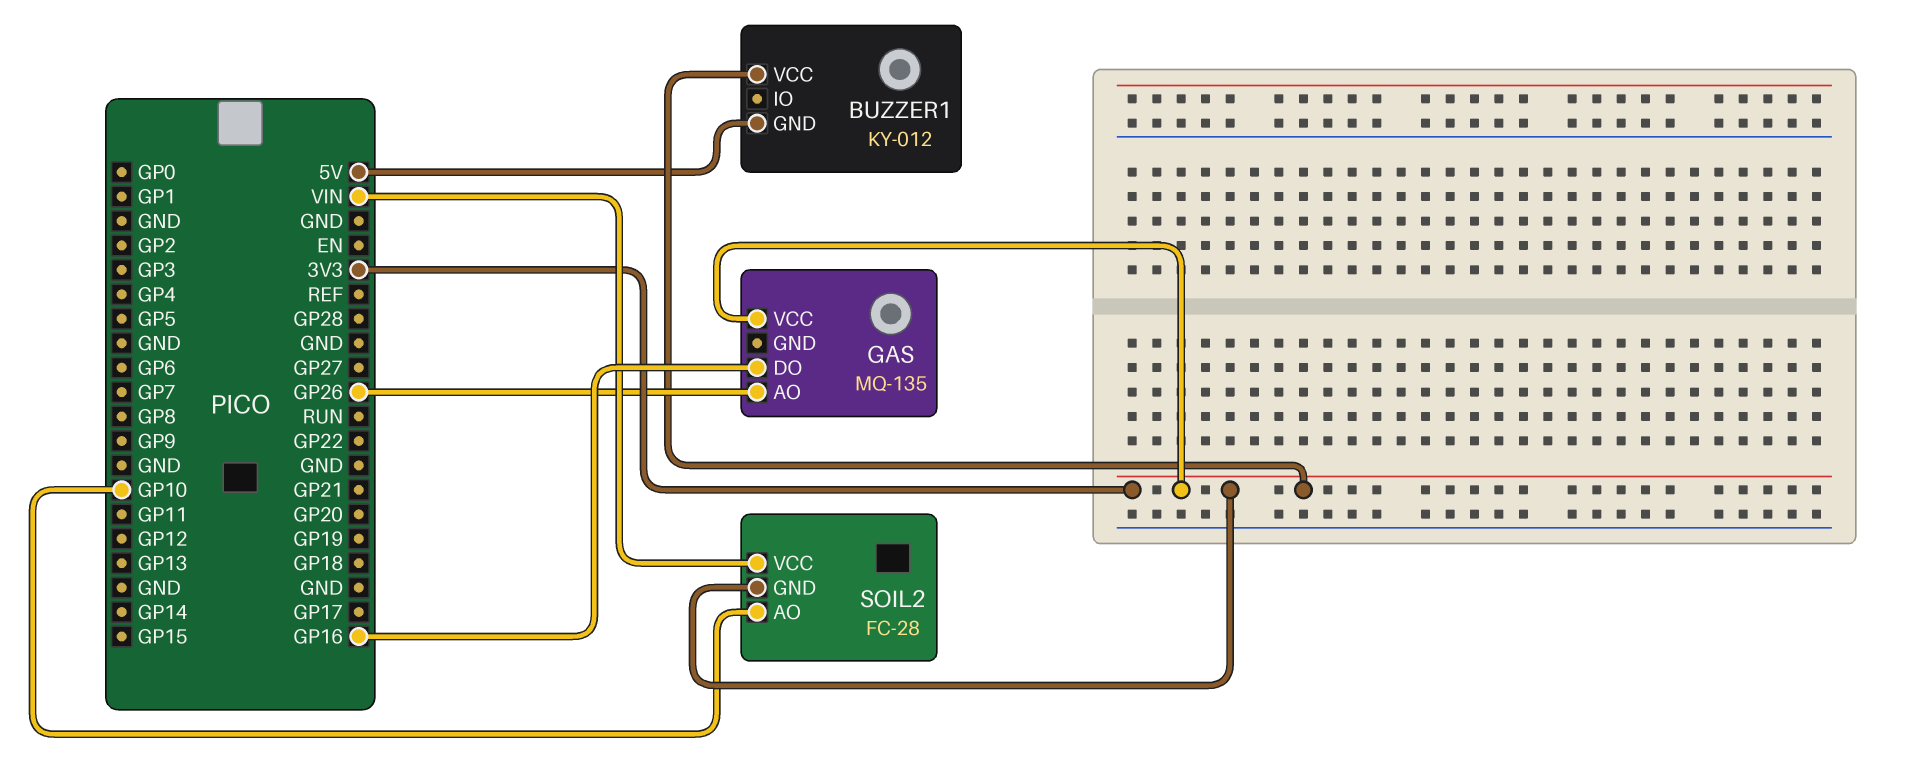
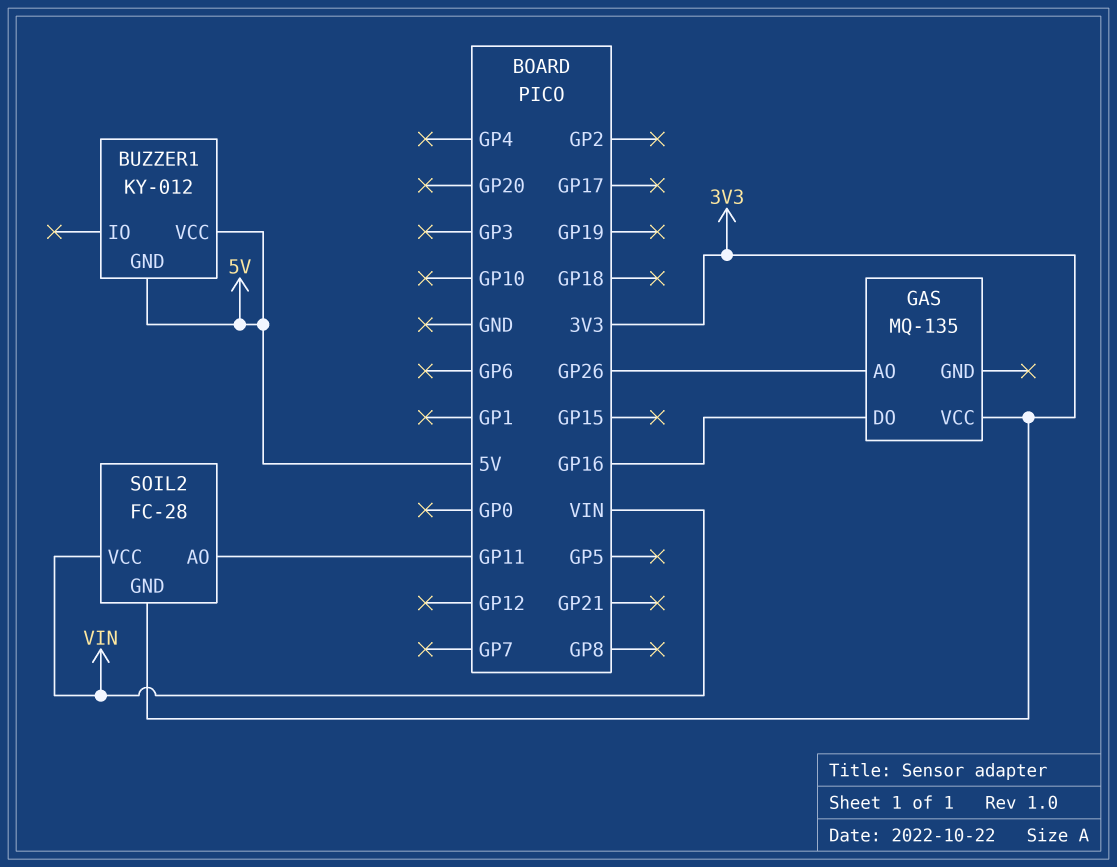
BUZZER1 pin VCC: 3V3 -> 5V
SOIL2 pin AO: GP10 -> GP11

